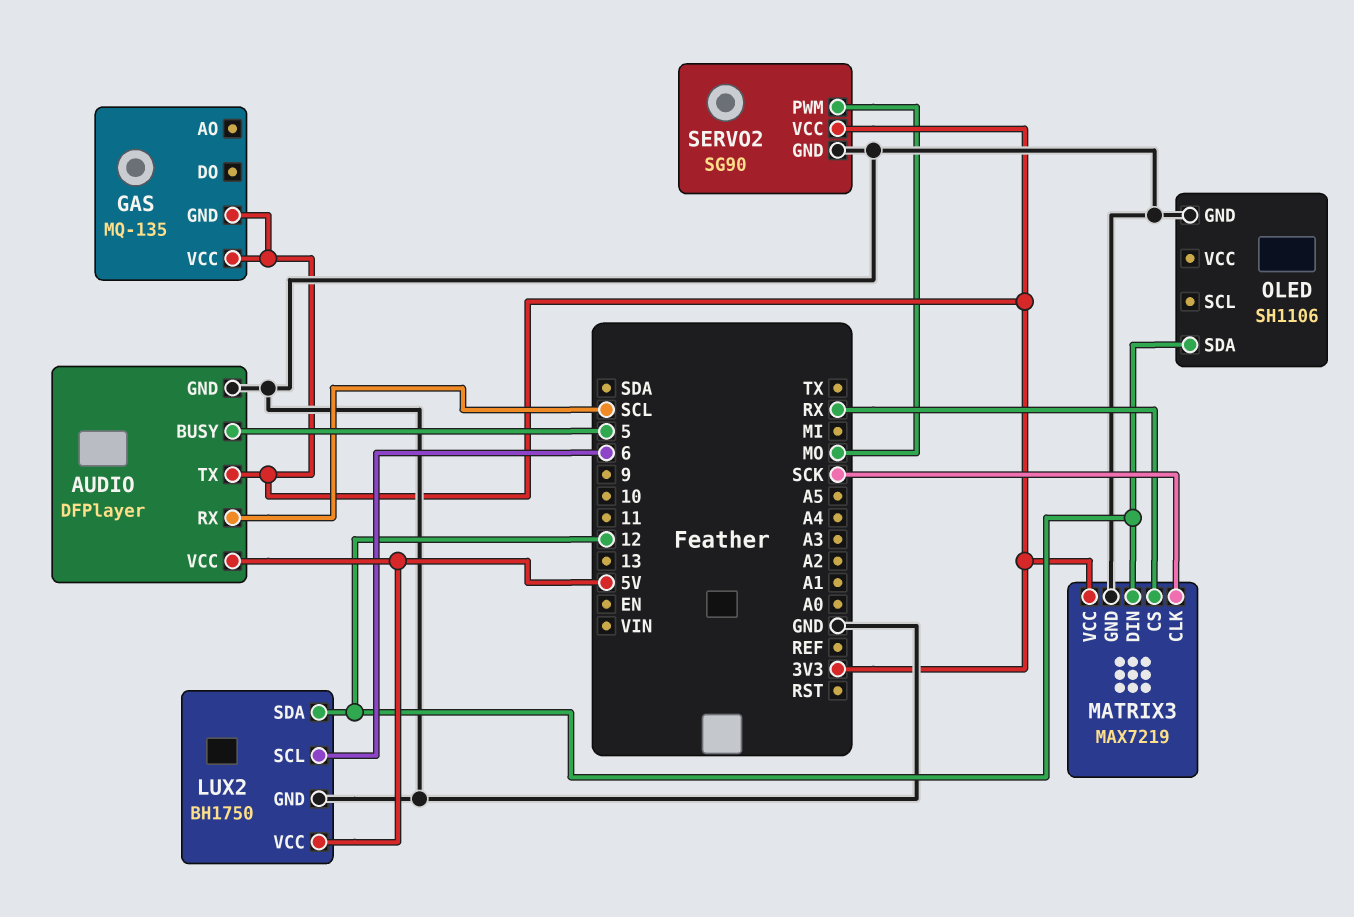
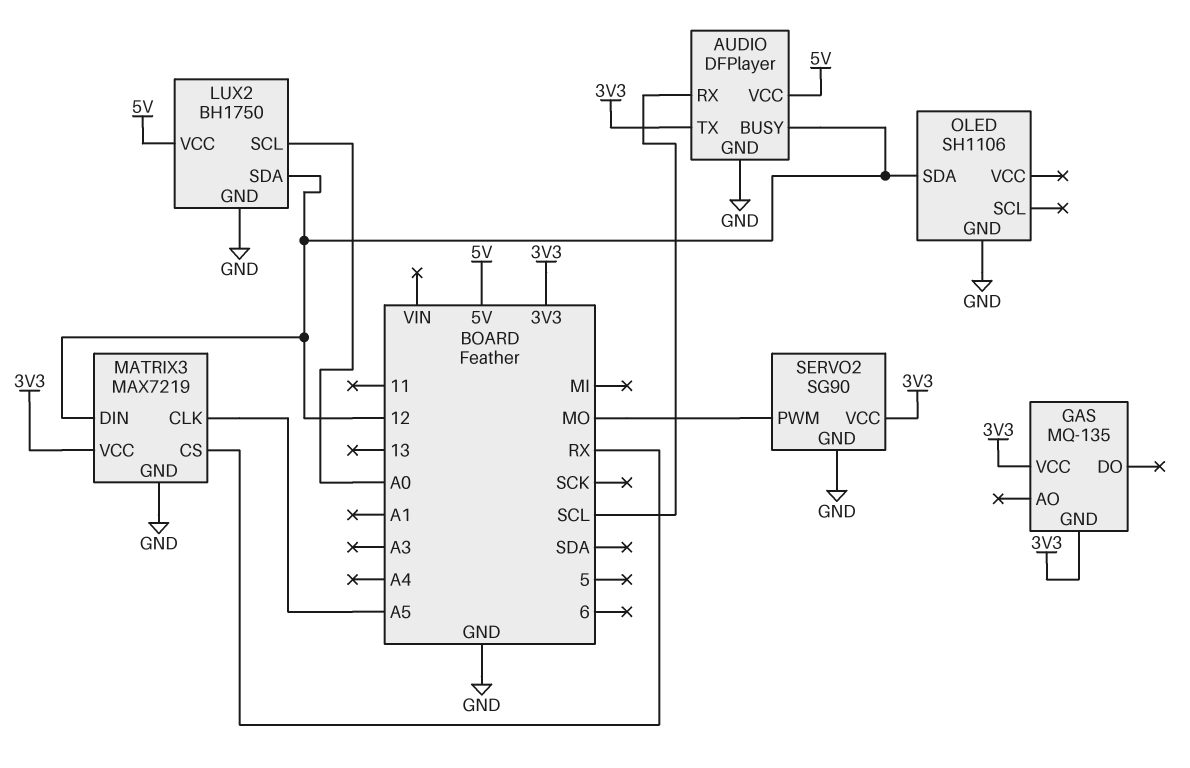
AUDIO pin BUSY: 5 -> 12
LUX2 pin SCL: 6 -> A0
MATRIX3 pin CLK: SCK -> A5

